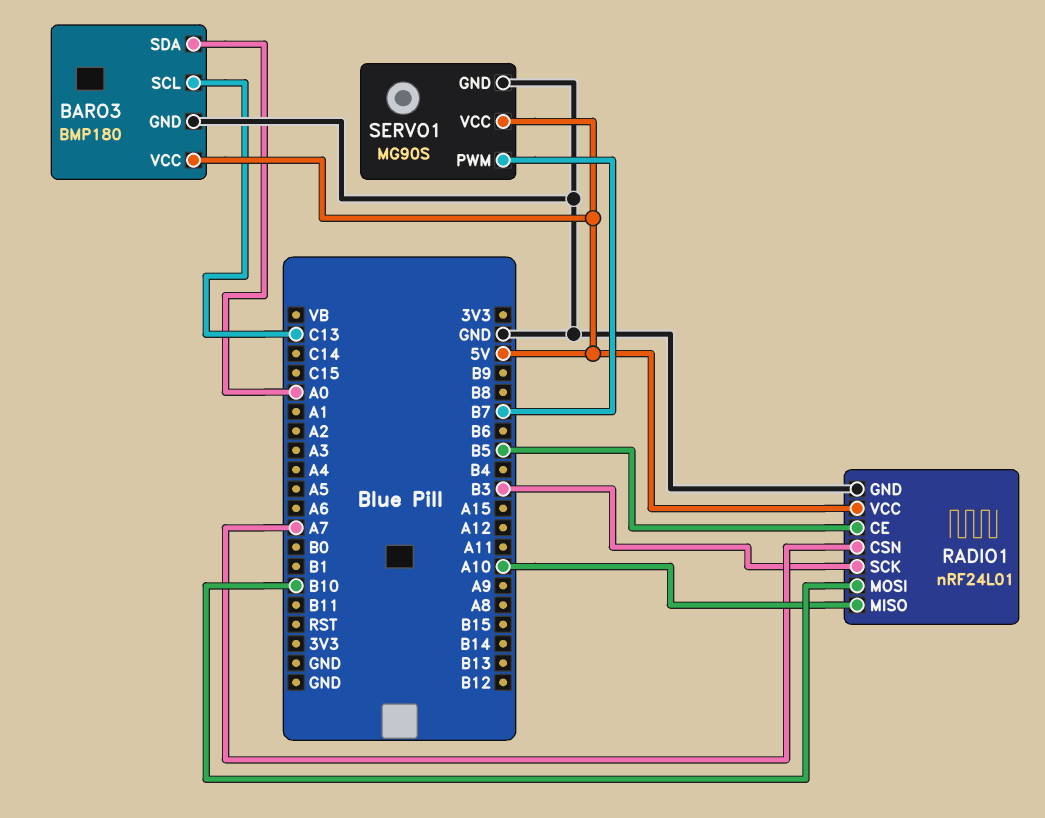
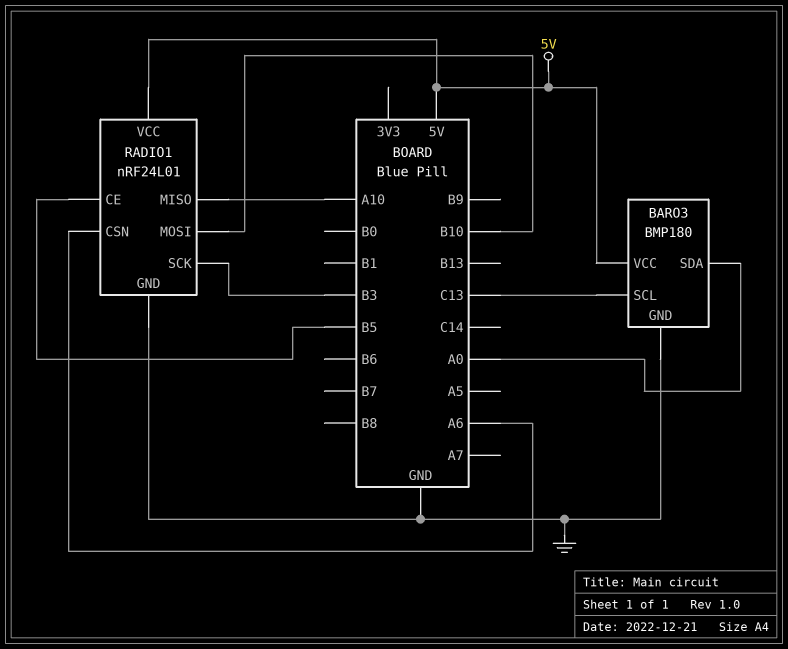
RADIO1 pin CSN: A7 -> A6
SERVO1: MG90S -> none
SERVO1 pin GND: GND -> none
SERVO1 pin PWM: B7 -> none
SERVO1 pin VCC: 5V -> none

